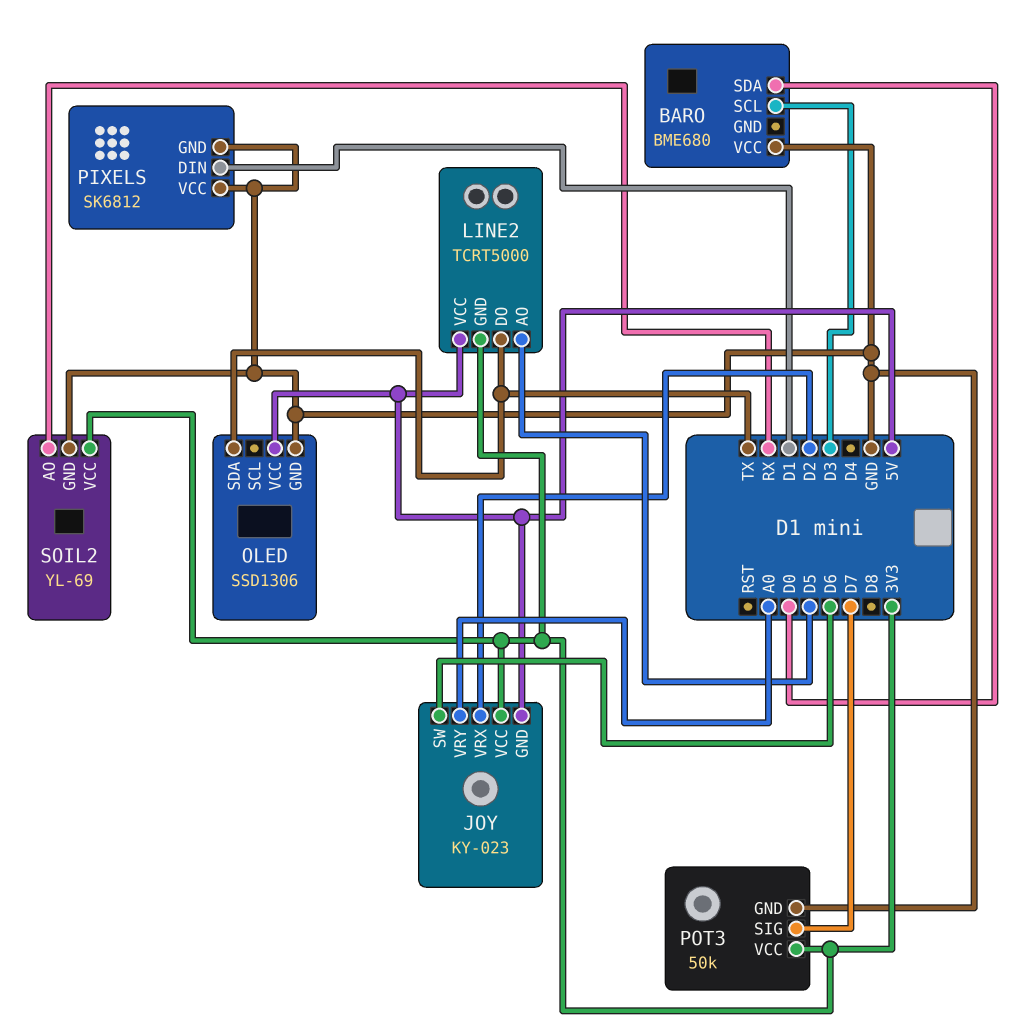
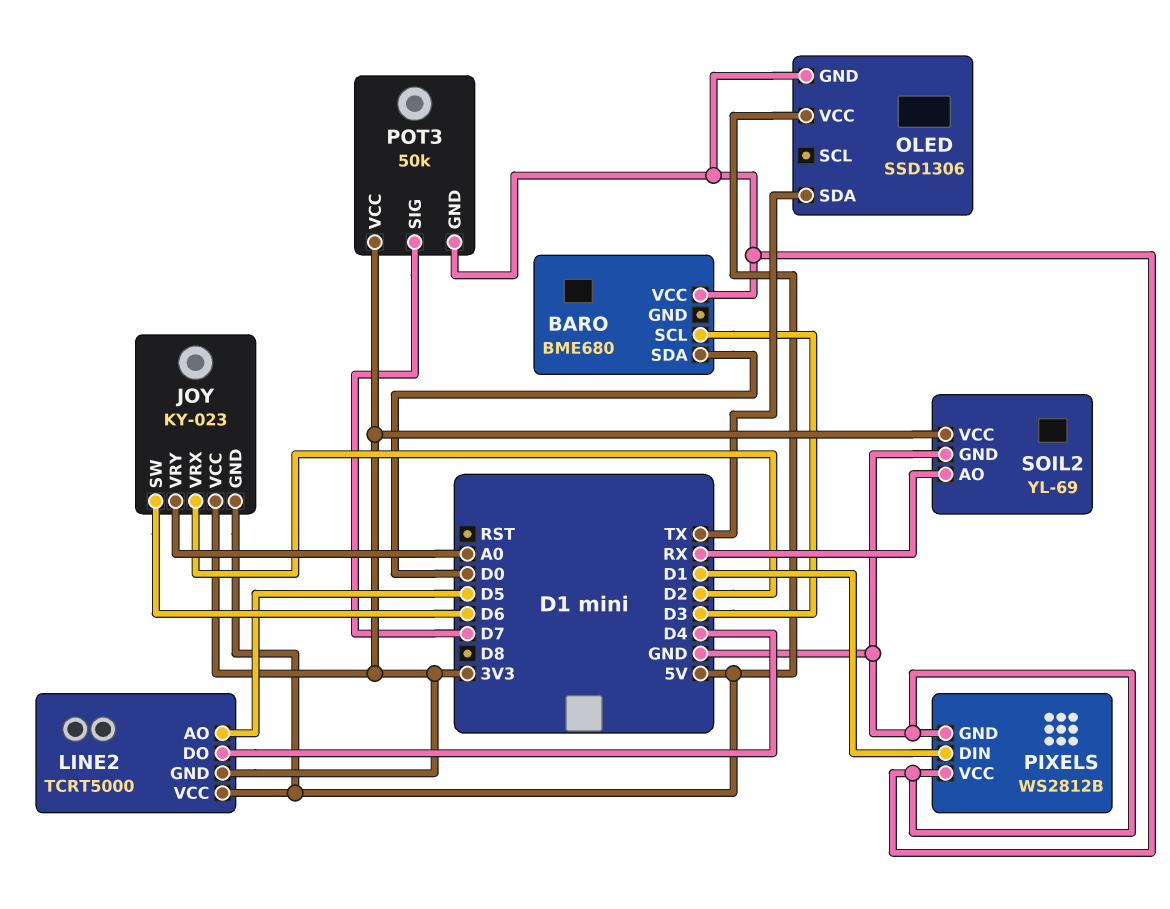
LINE2 pin DO: TX -> D4
PIXELS: SK6812 -> WS2812B

